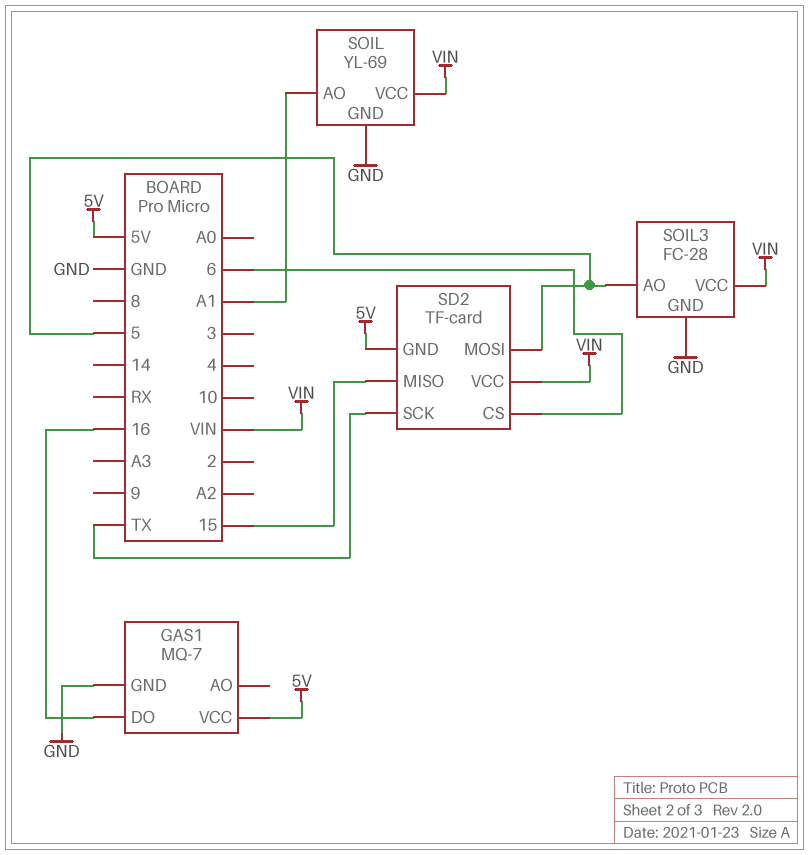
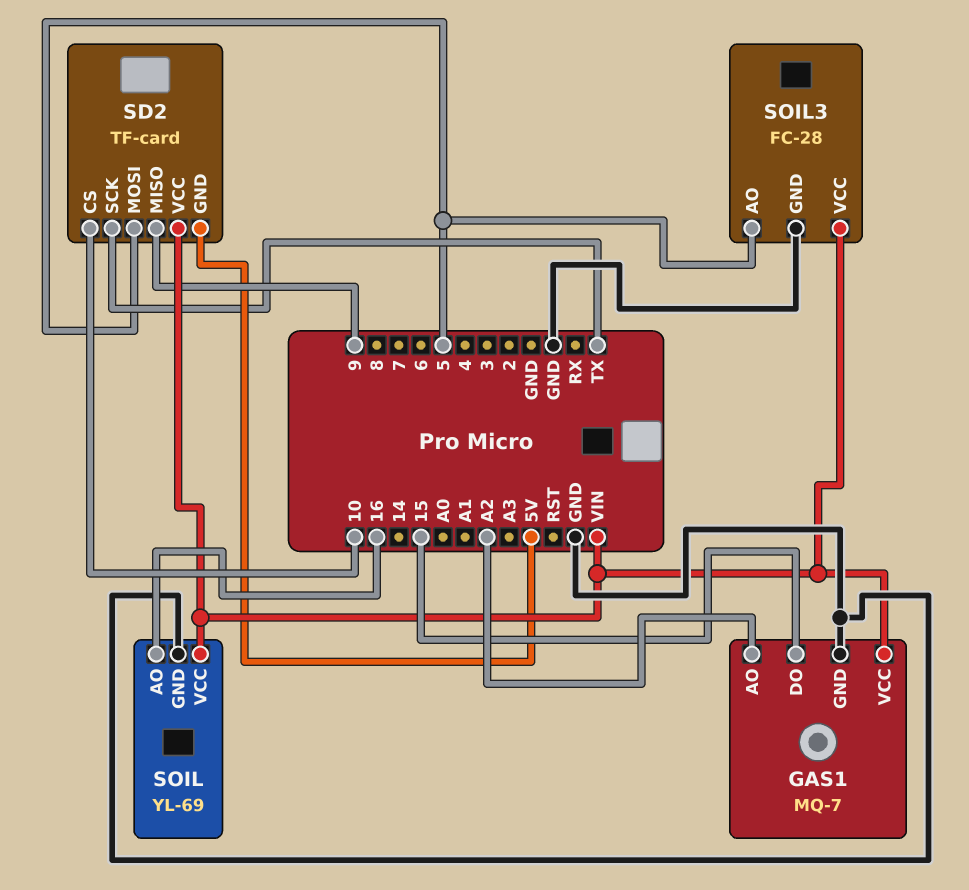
GAS1 pin AO: none -> A2
GAS1 pin DO: 16 -> 15
GAS1 pin VCC: 5V -> VIN
SD2 pin CS: 6 -> 10
SD2 pin MISO: 15 -> 9
SOIL pin AO: A1 -> 16

